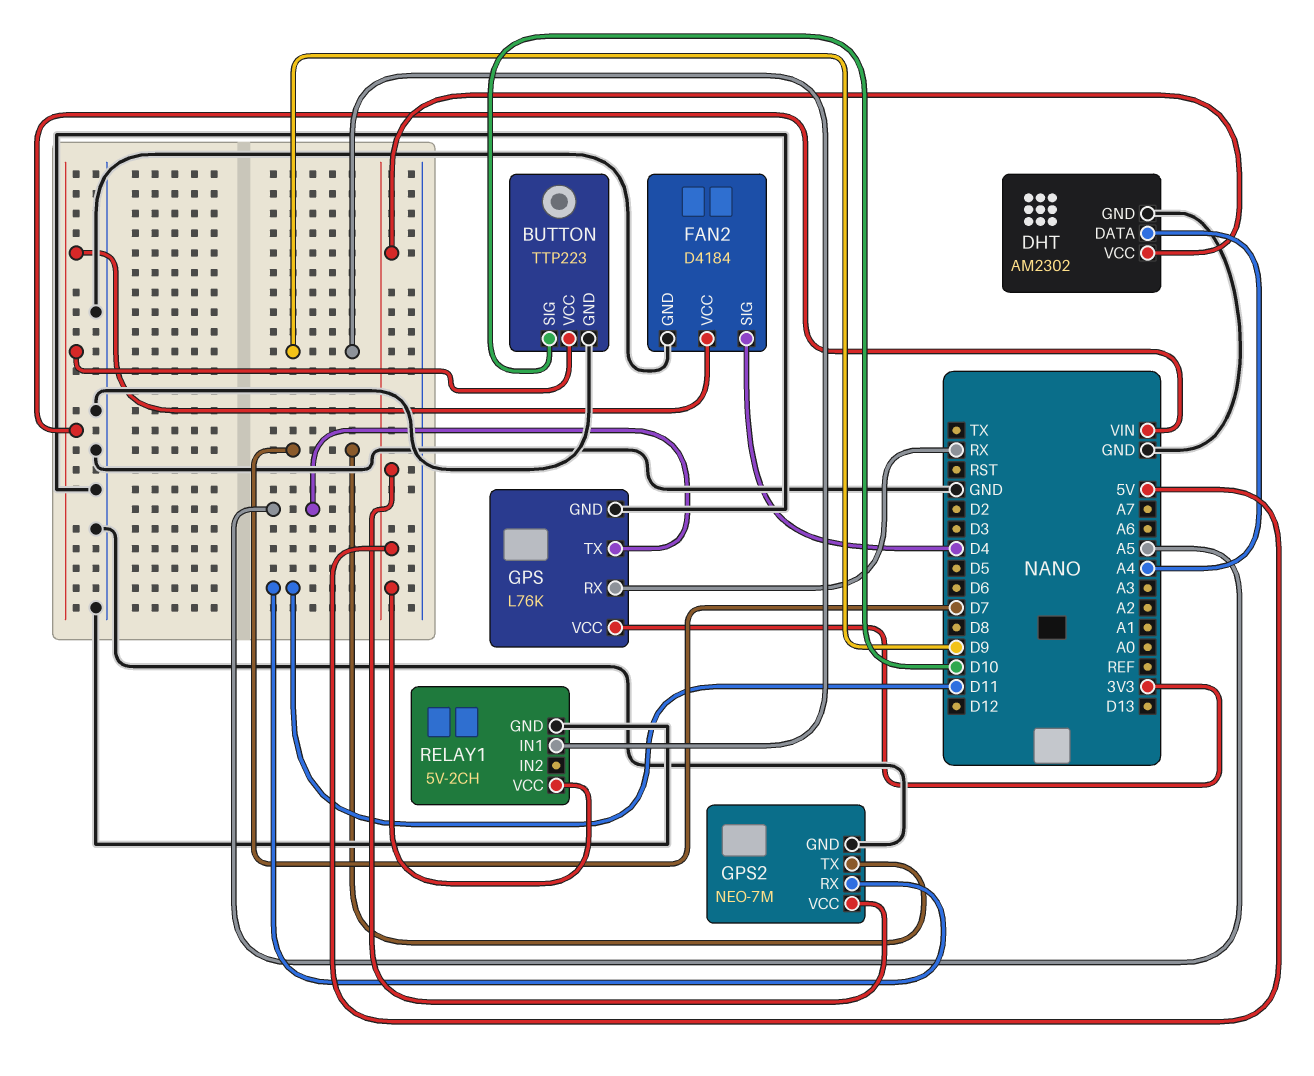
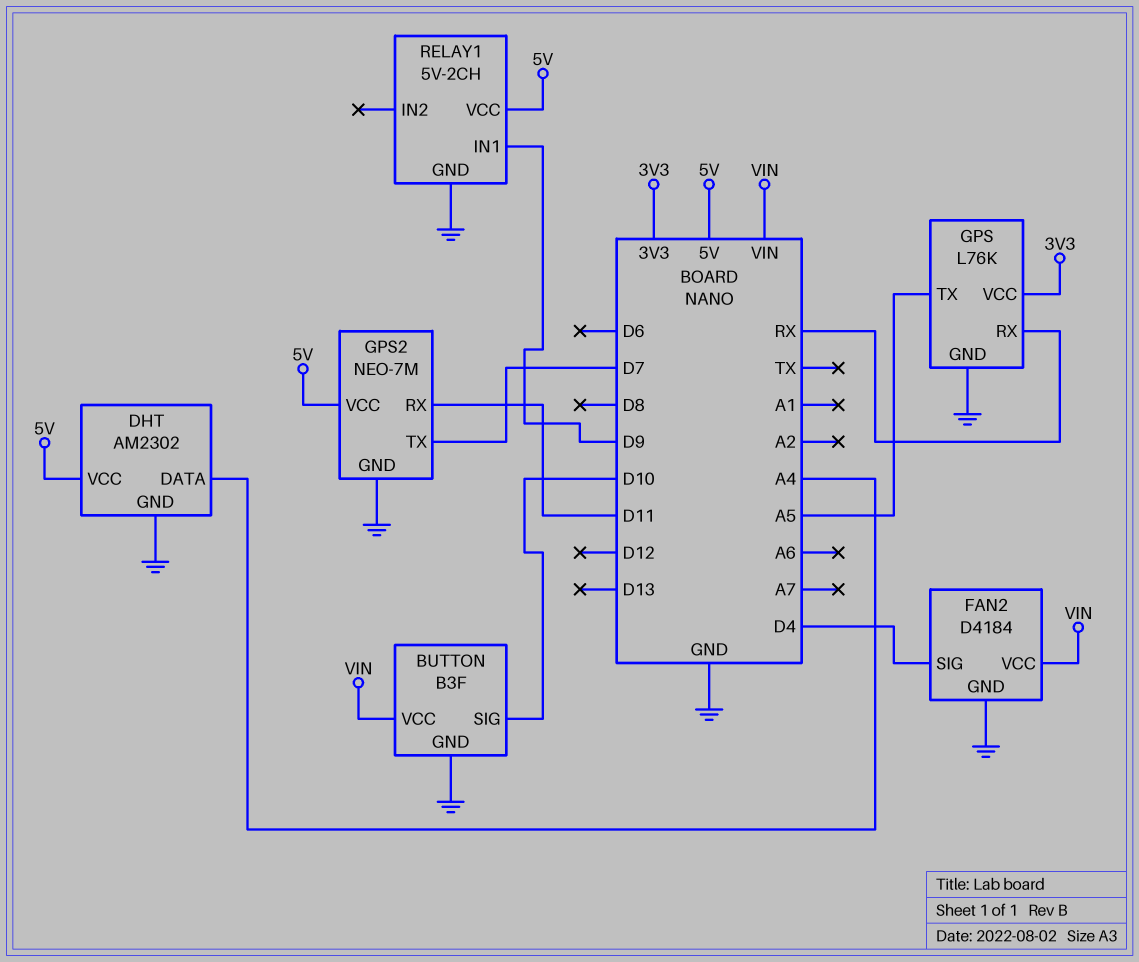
BUTTON: TTP223 -> B3F

